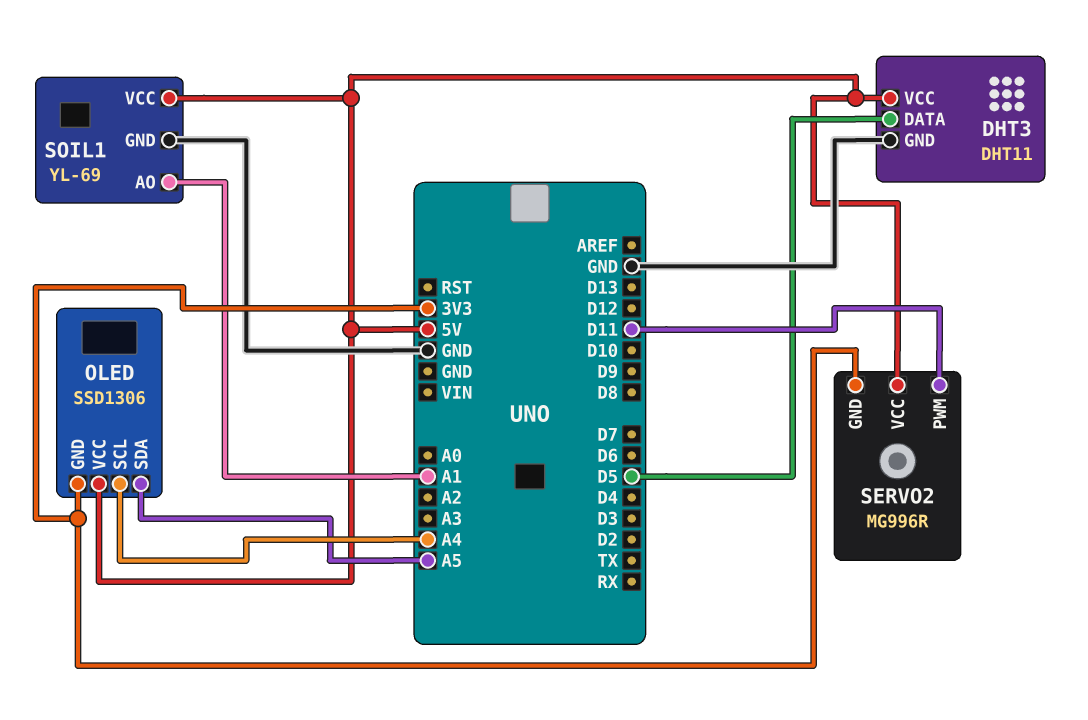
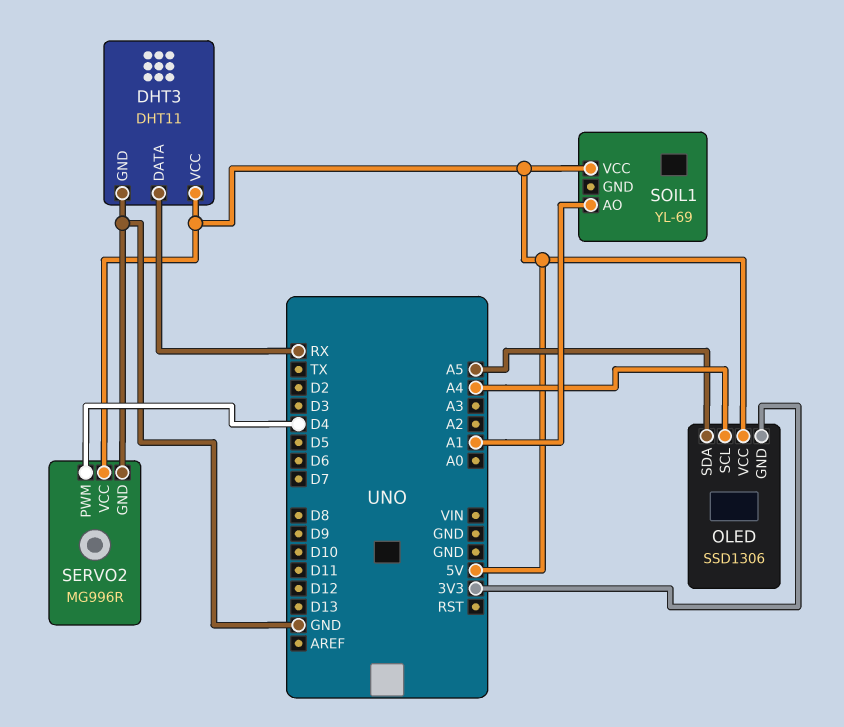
DHT3 pin DATA: D5 -> RX
SERVO2 pin GND: 3V3 -> GND
SERVO2 pin PWM: D11 -> D4
SOIL1 pin GND: GND -> none

